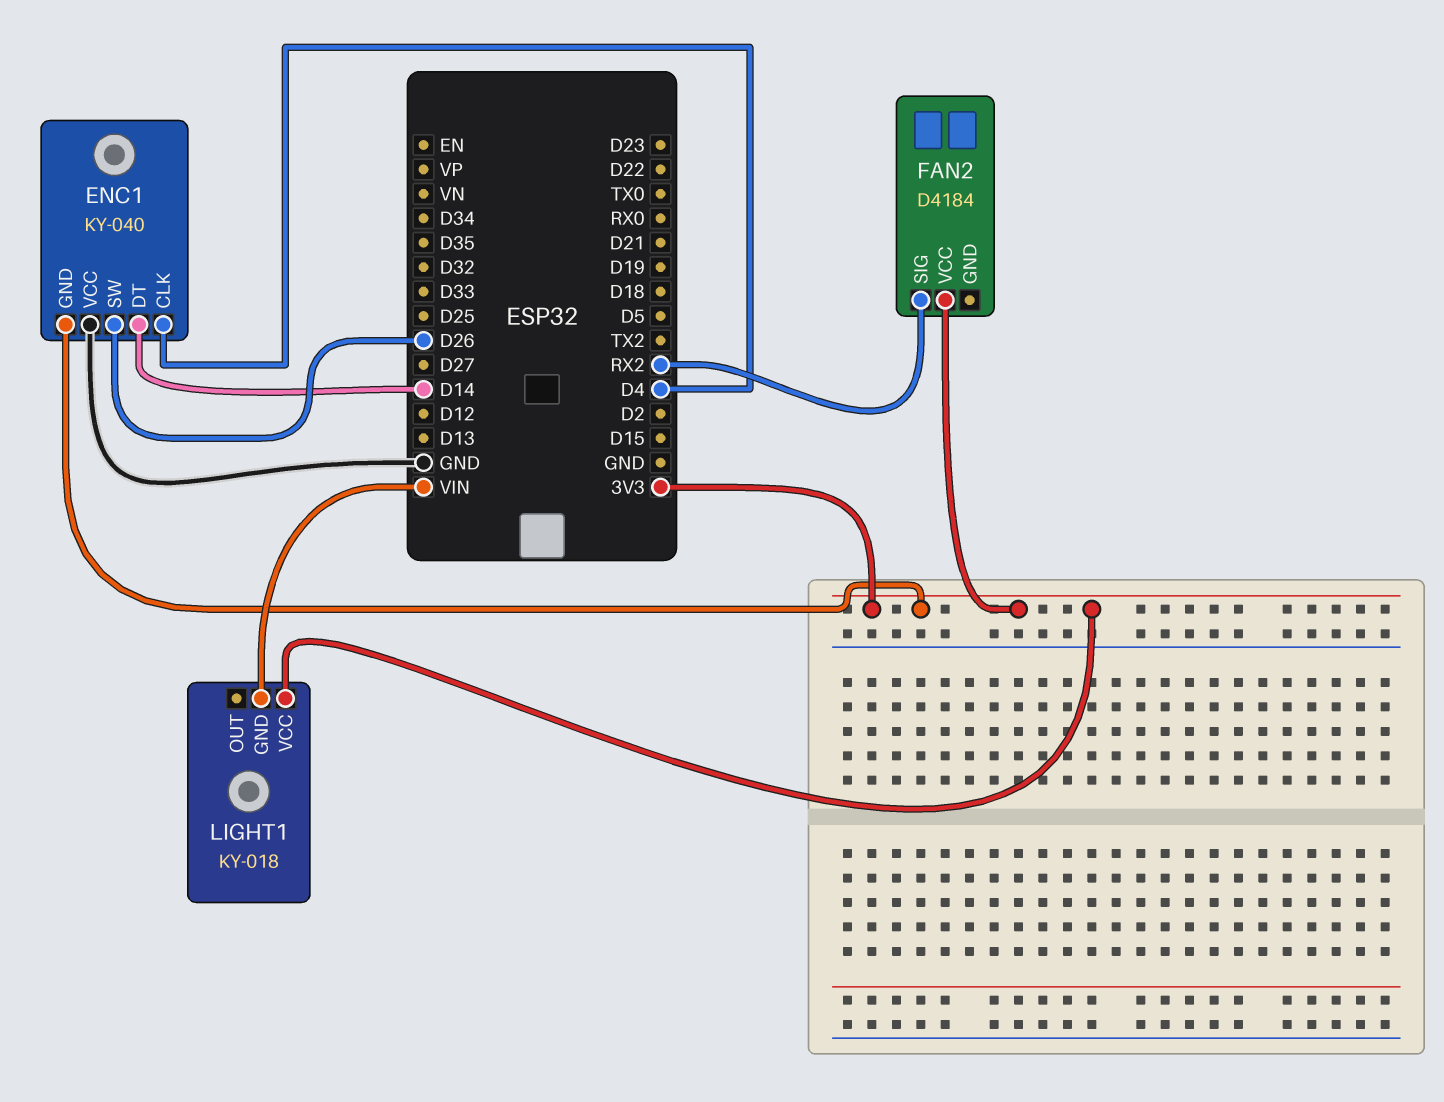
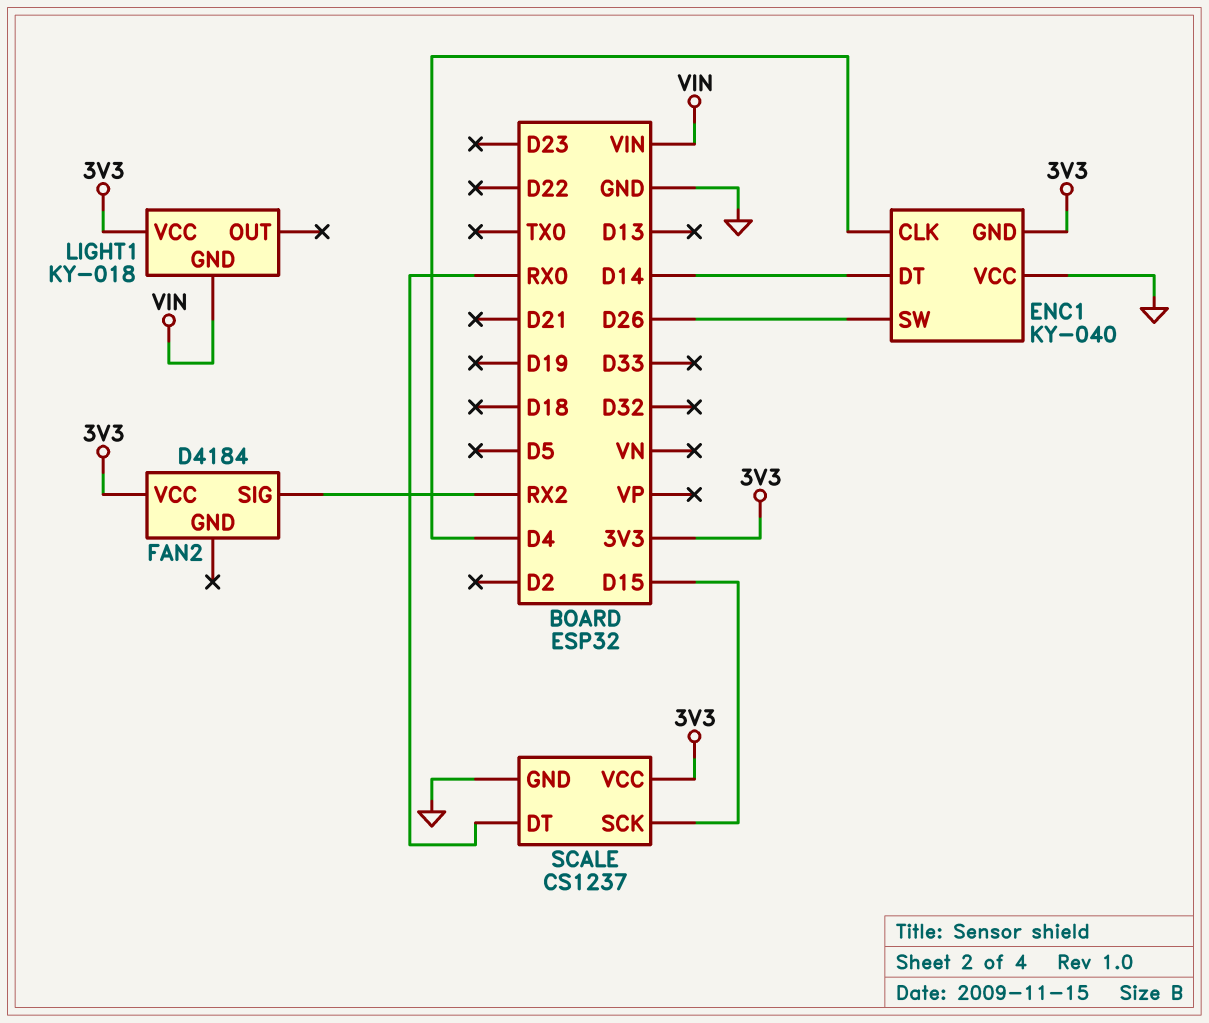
SCALE: none -> CS1237
SCALE pin DT: none -> RX0
SCALE pin GND: none -> GND
SCALE pin SCK: none -> D15
SCALE pin VCC: none -> 3V3

